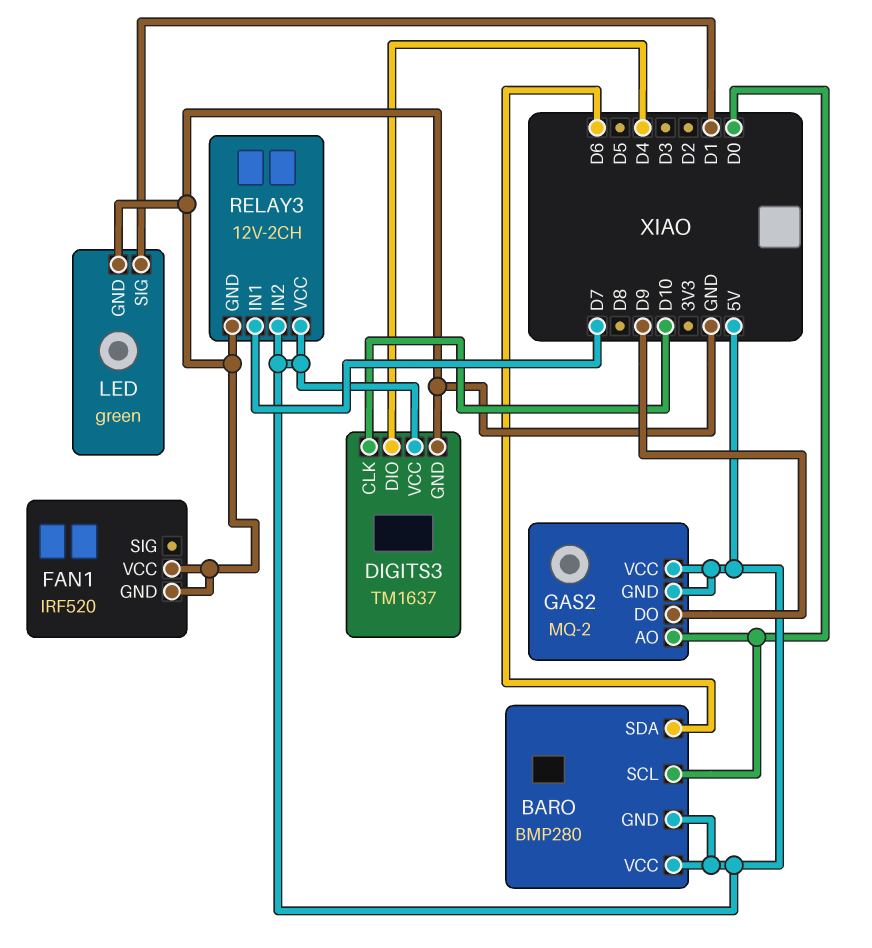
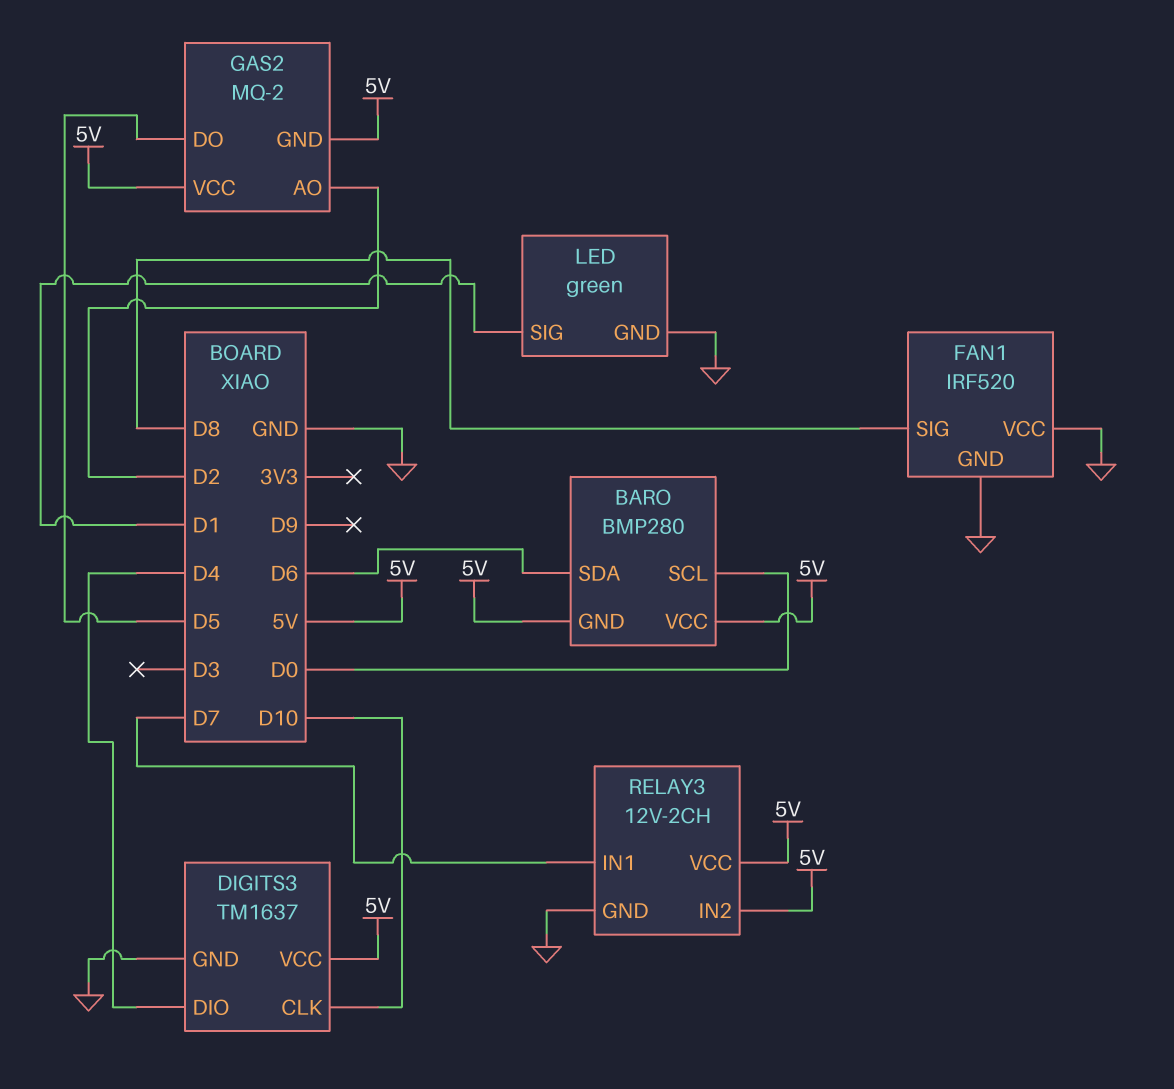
FAN1 pin SIG: none -> D8
GAS2 pin AO: D0 -> D2
GAS2 pin DO: D9 -> D5

